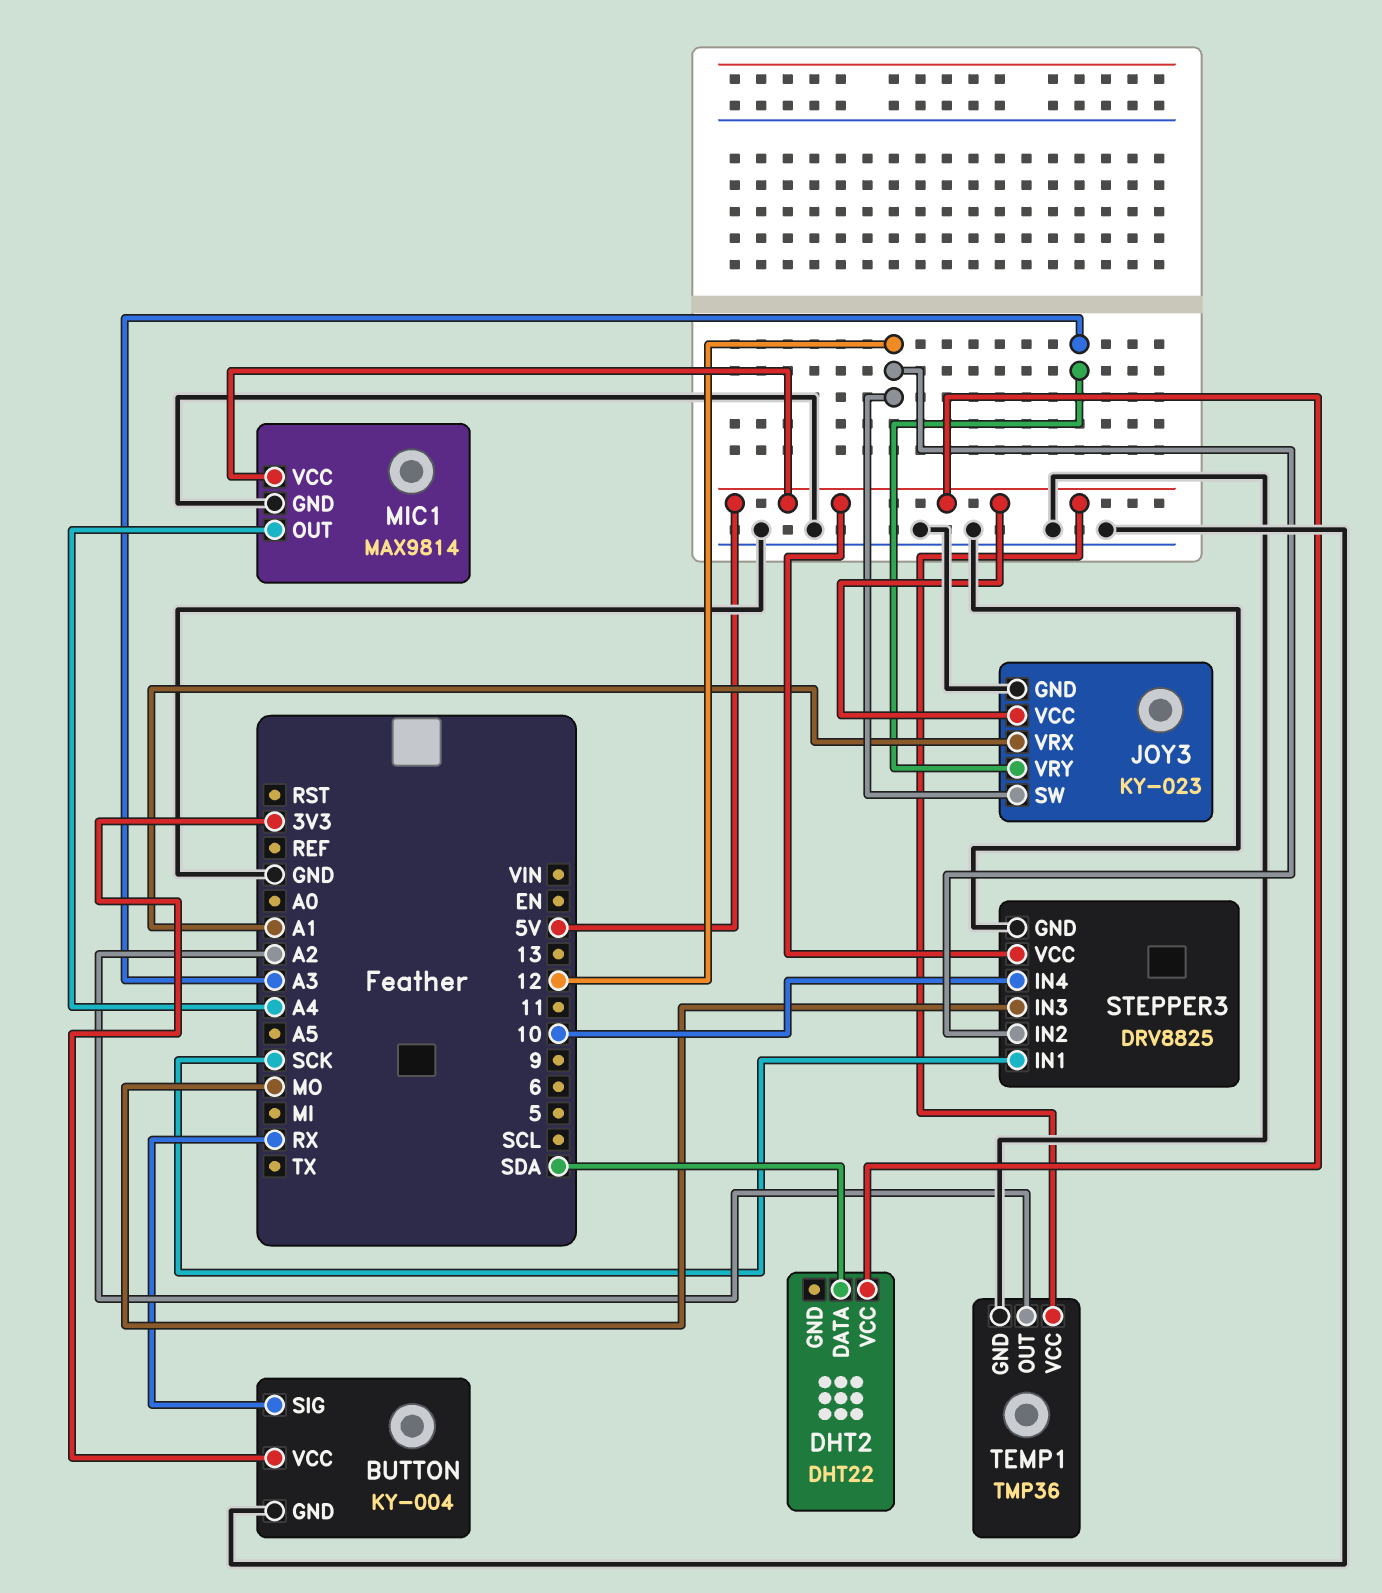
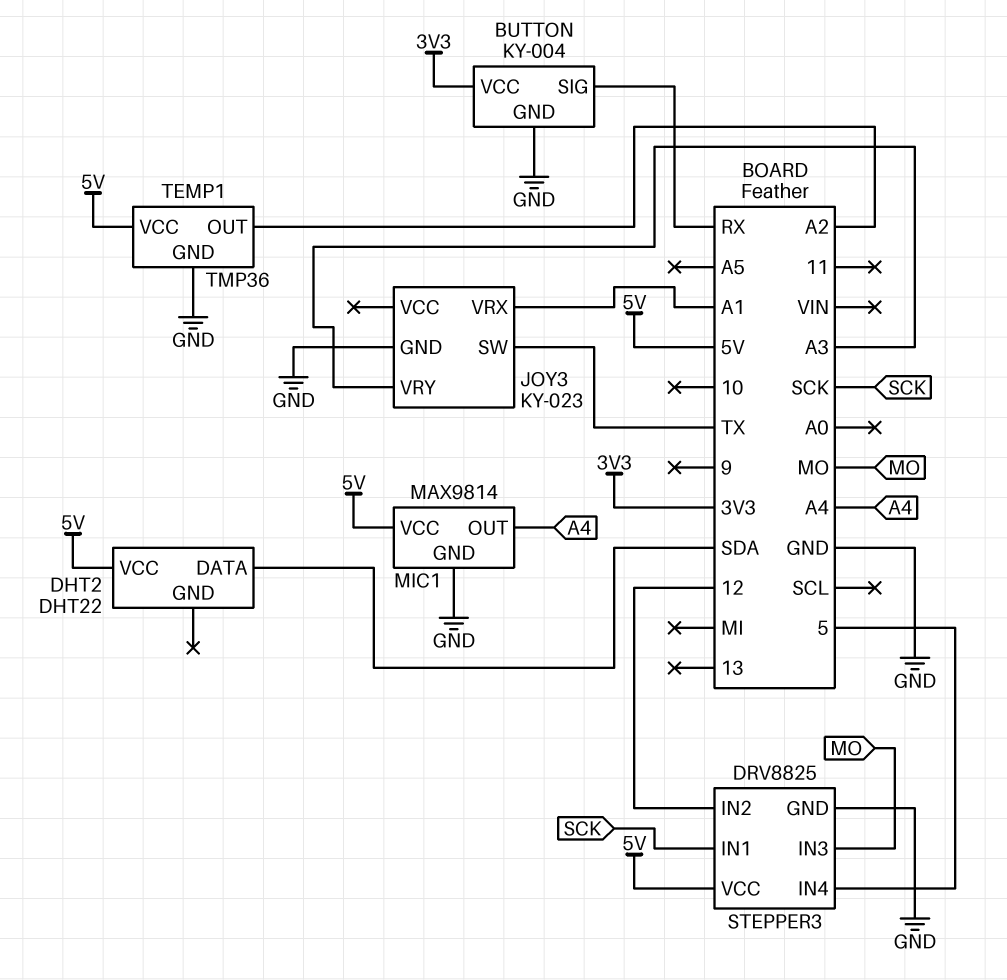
JOY3 pin SW: 12 -> TX
JOY3 pin VCC: 5V -> none
STEPPER3 pin IN4: 10 -> 5

